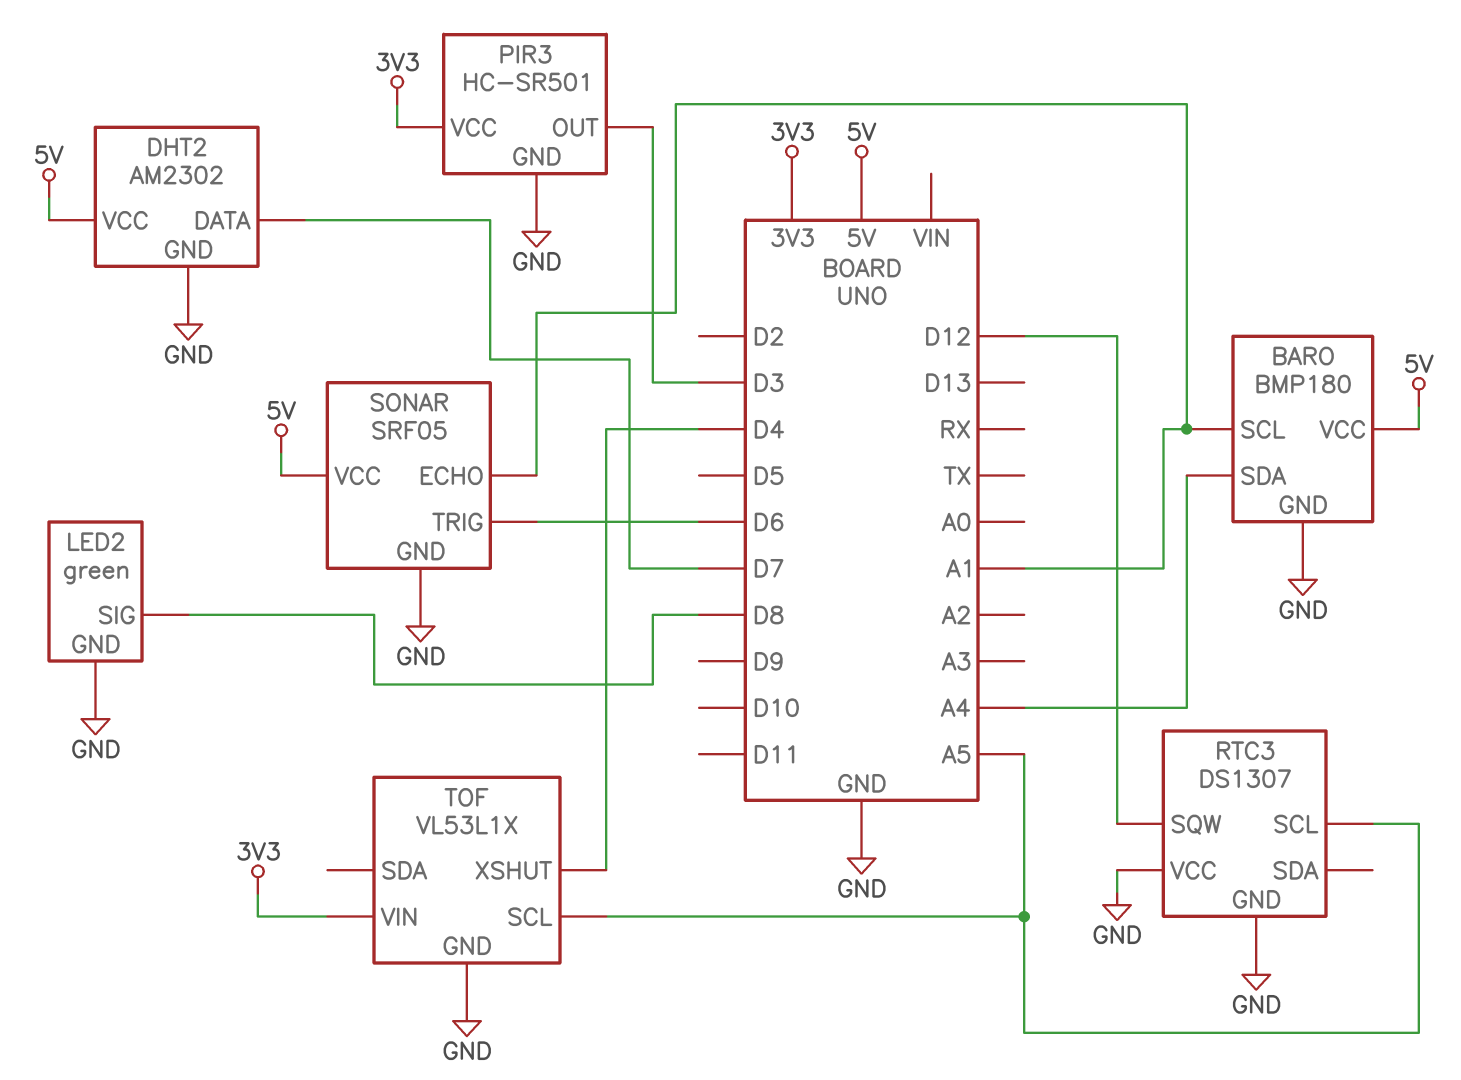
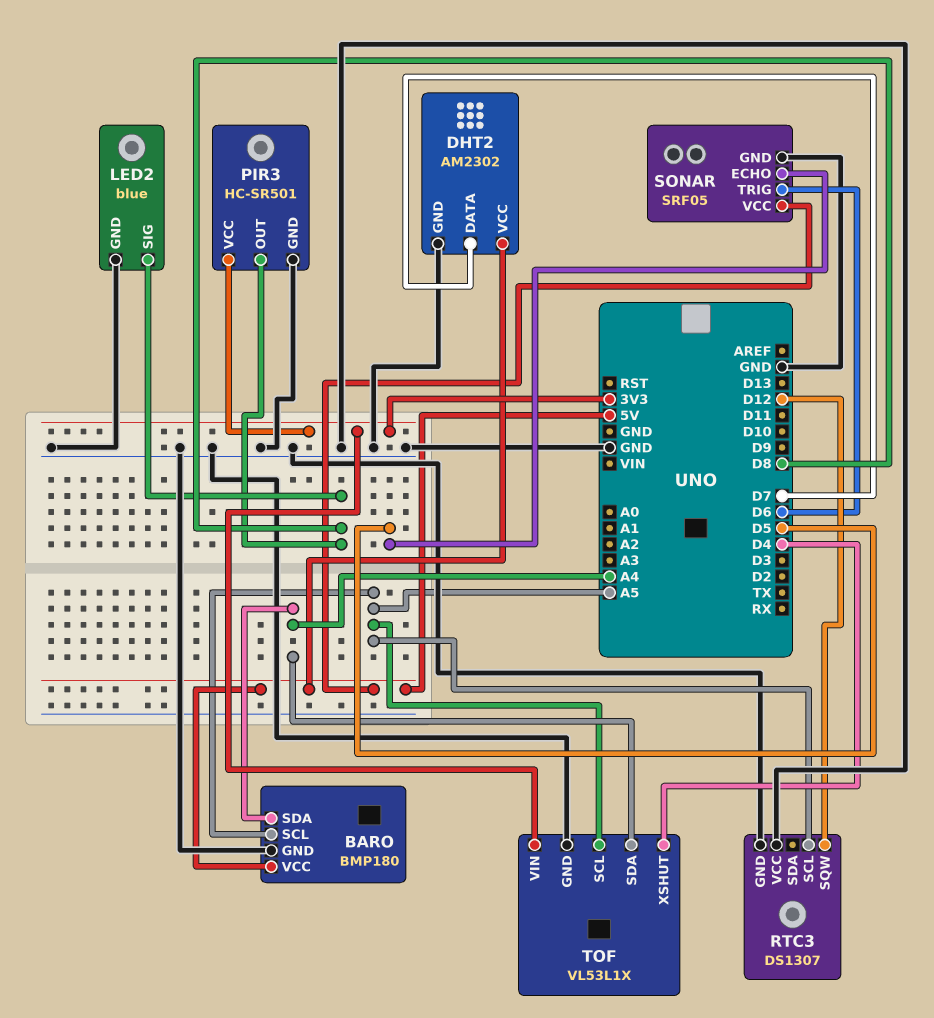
BARO pin SCL: A1 -> A5
LED2: green -> blue
PIR3 pin OUT: D3 -> D8
SONAR pin ECHO: A1 -> D5
TOF pin SDA: none -> A4

